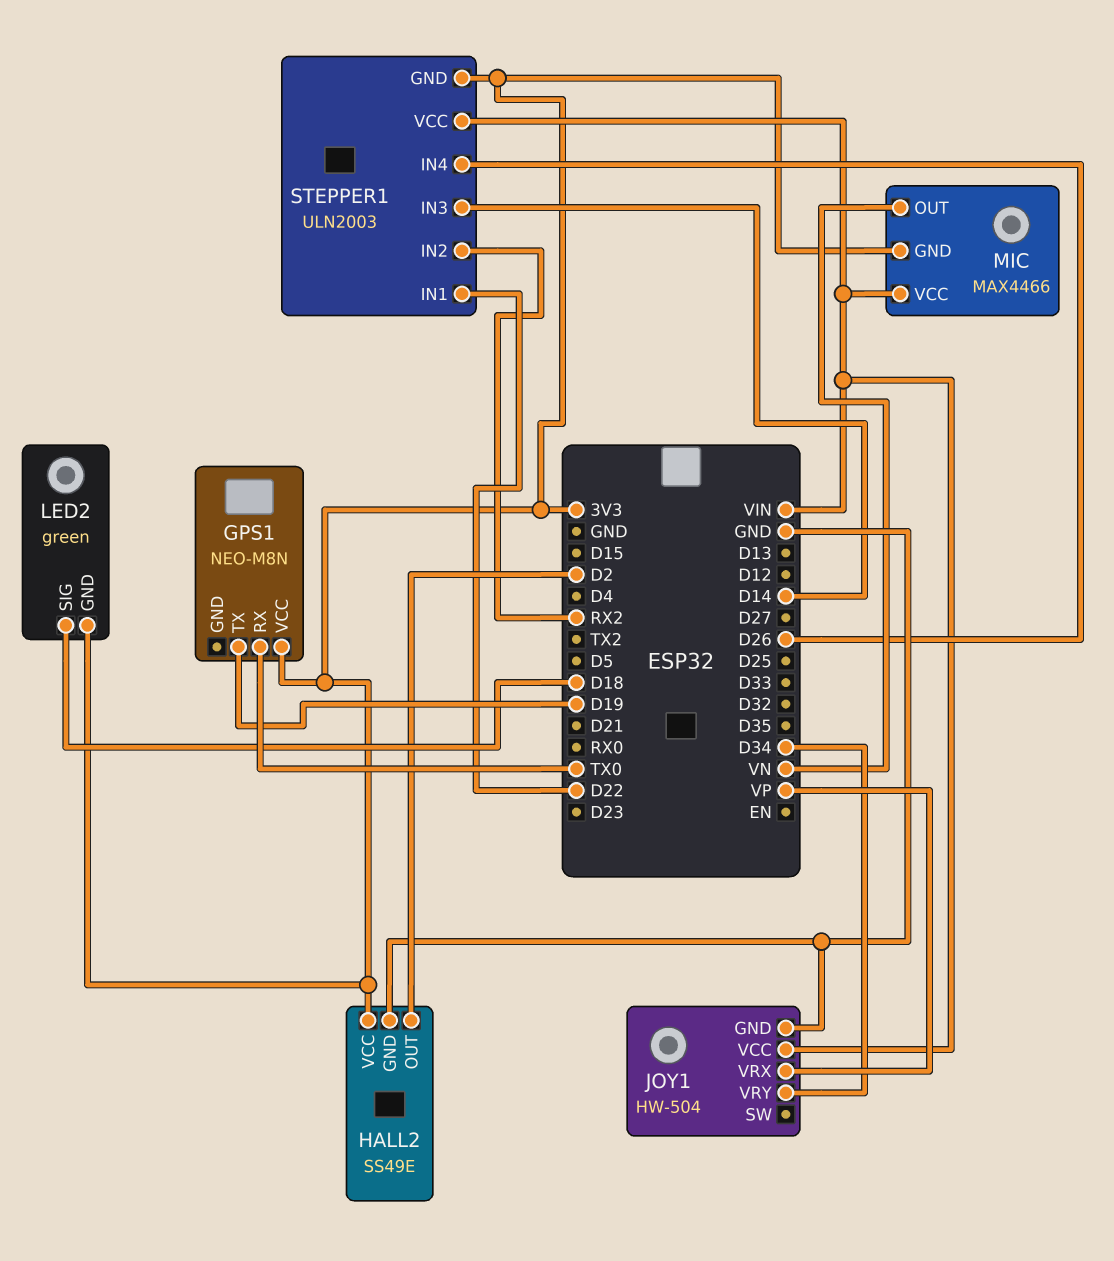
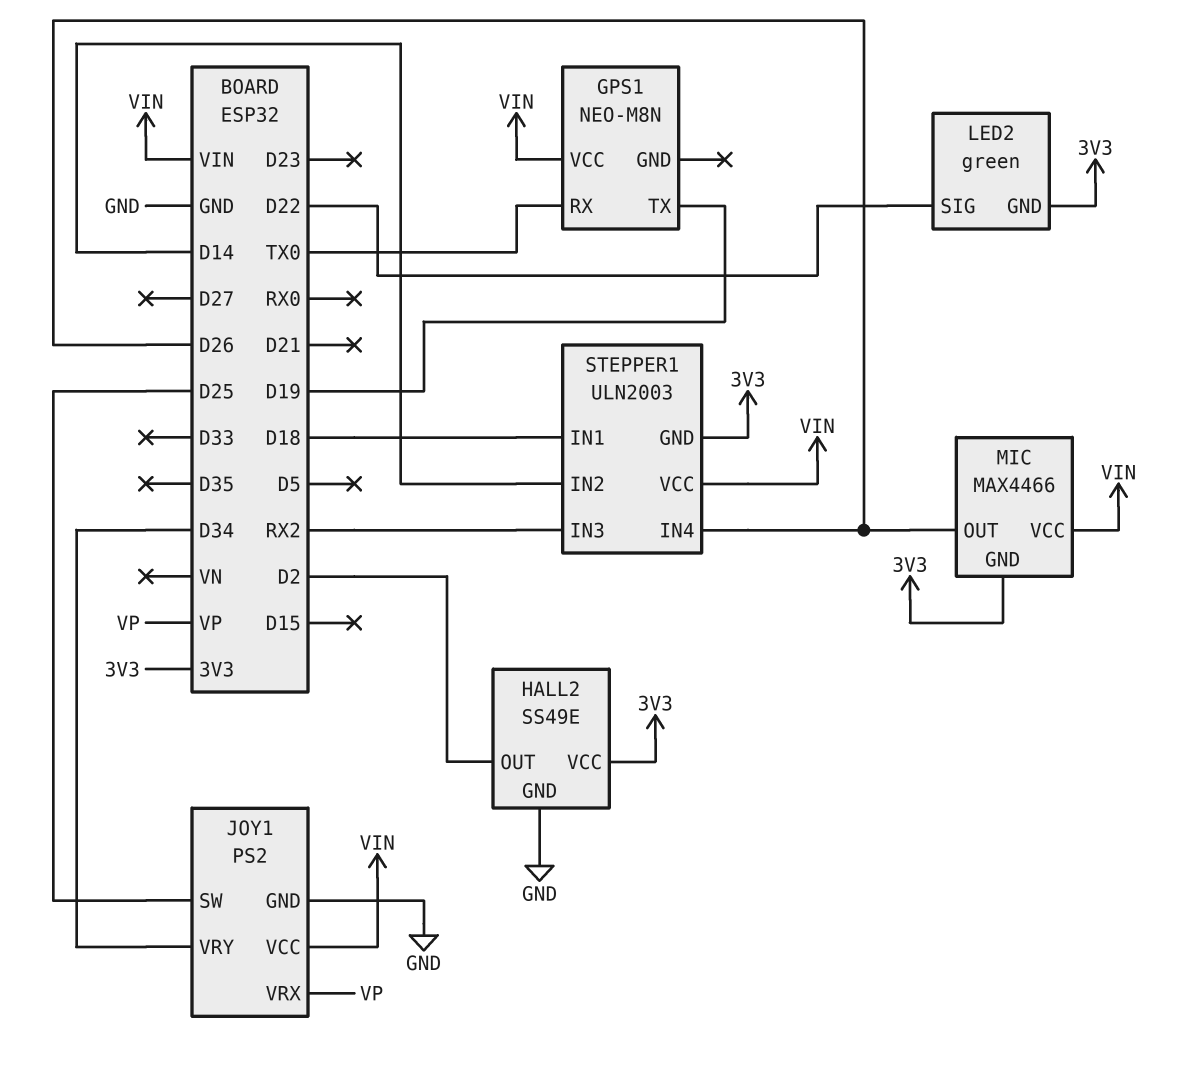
GPS1 pin VCC: 3V3 -> VIN
JOY1: HW-504 -> PS2
JOY1 pin SW: none -> D25
LED2 pin SIG: D18 -> D22
MIC pin OUT: VN -> D26
STEPPER1 pin IN1: D22 -> D18
STEPPER1 pin IN2: RX2 -> D14
STEPPER1 pin IN3: D14 -> RX2

